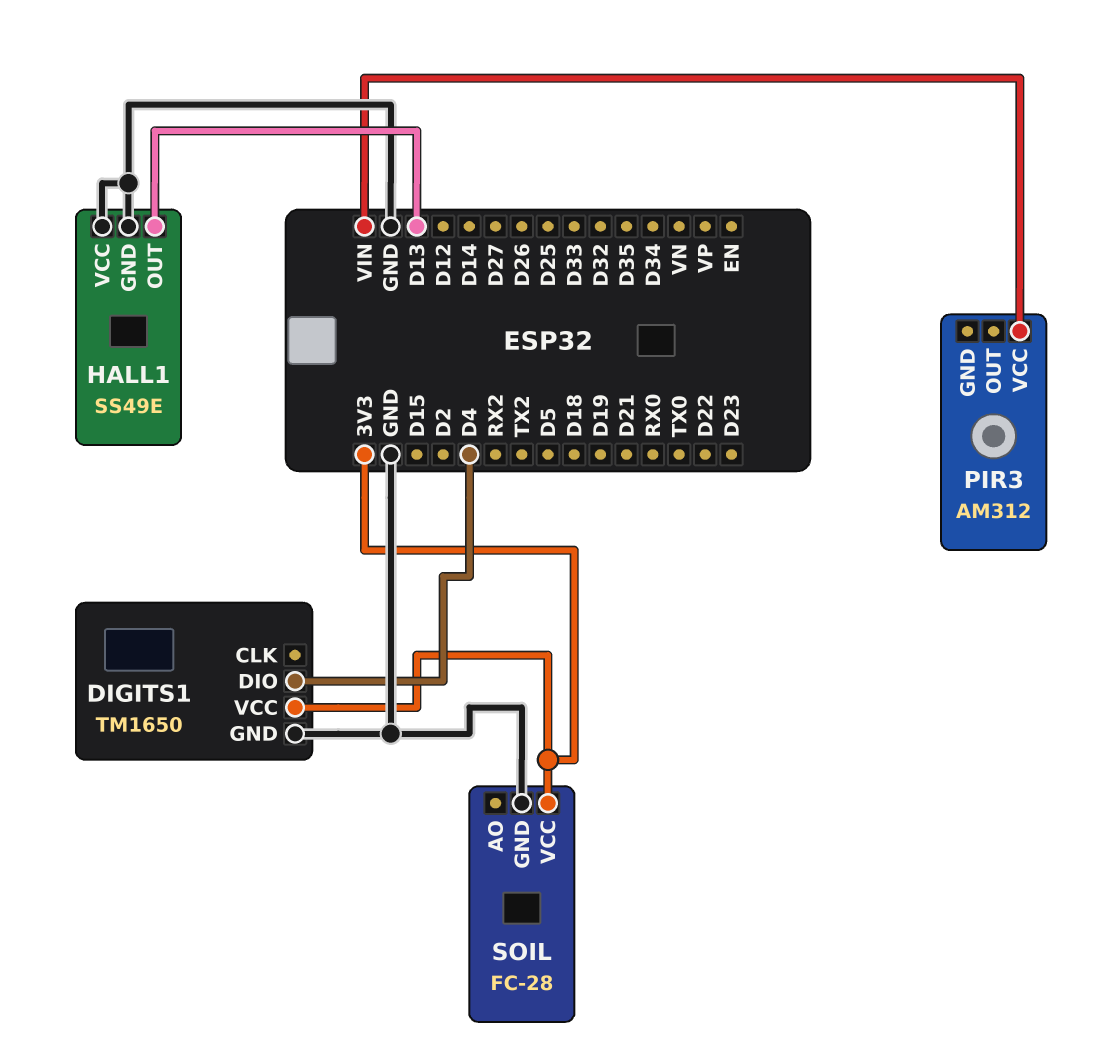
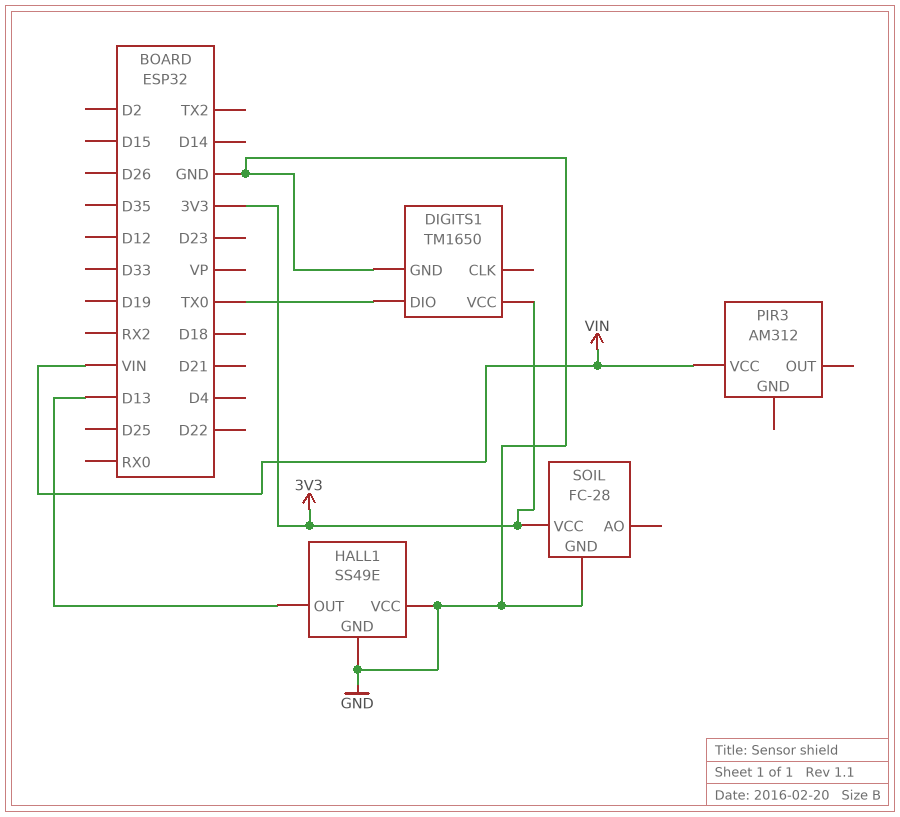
DIGITS1 pin DIO: D4 -> TX0

